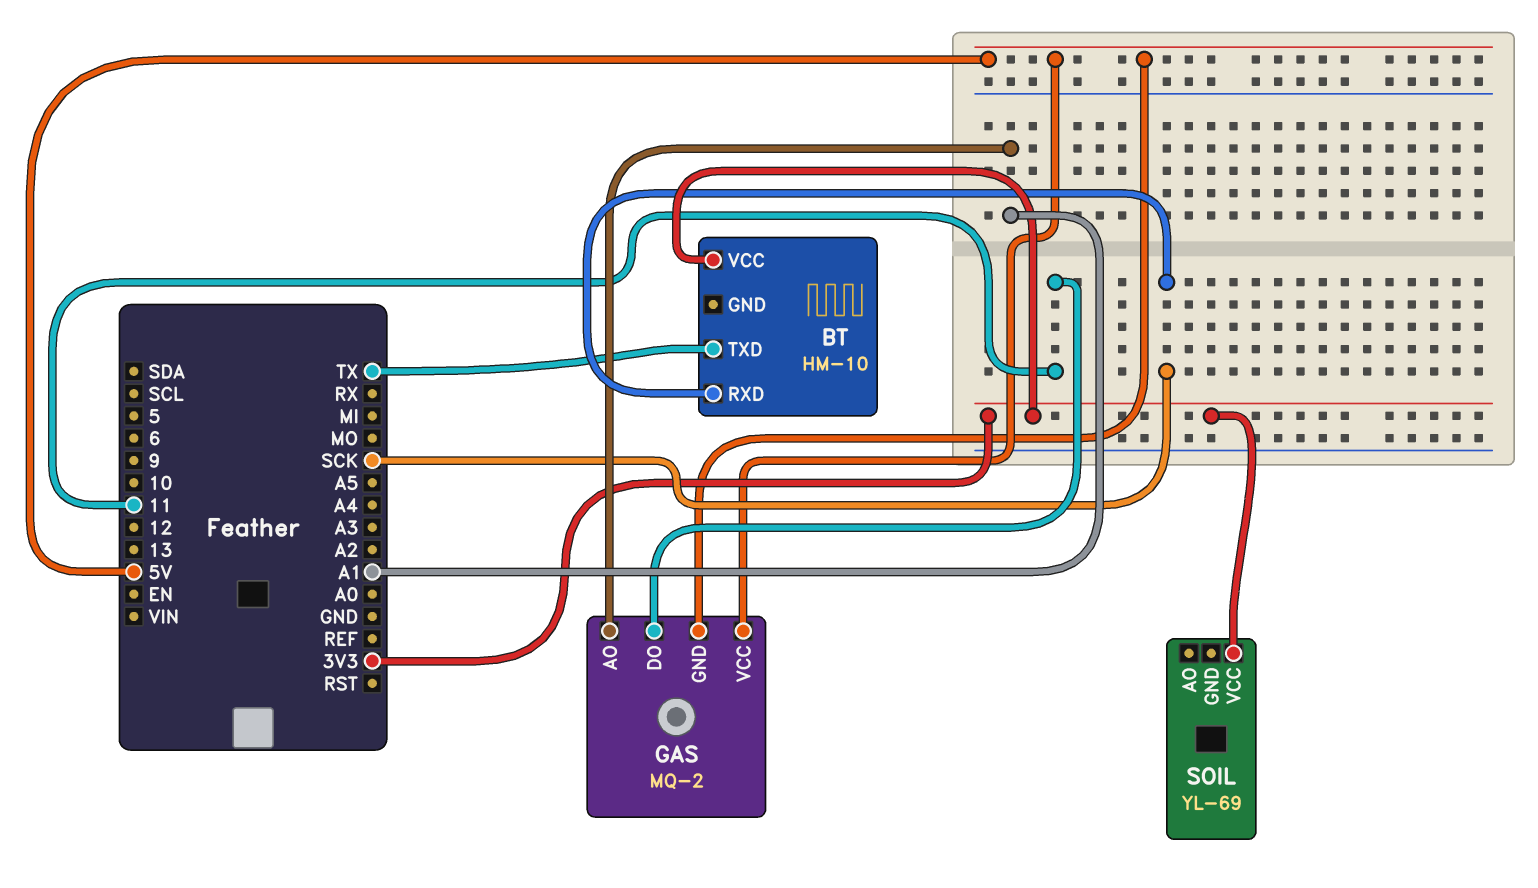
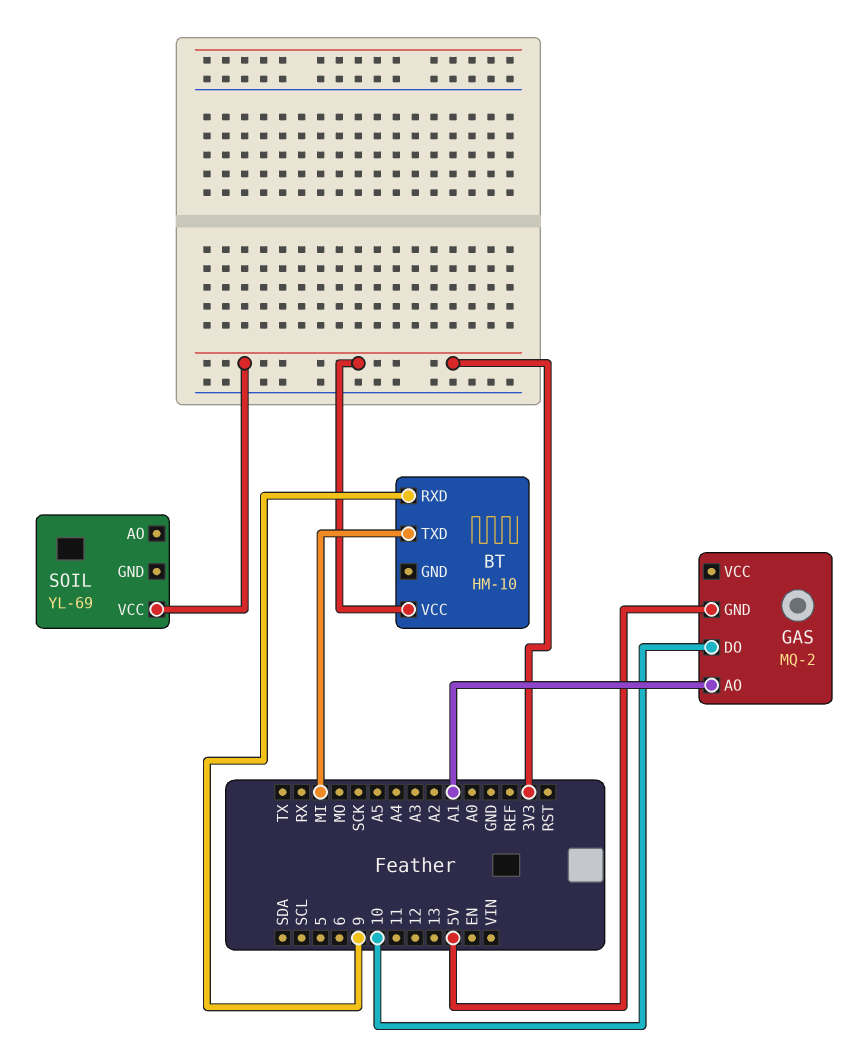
BT pin RXD: SCK -> 9
BT pin TXD: TX -> MI
GAS pin DO: 11 -> 10
GAS pin VCC: 5V -> none

